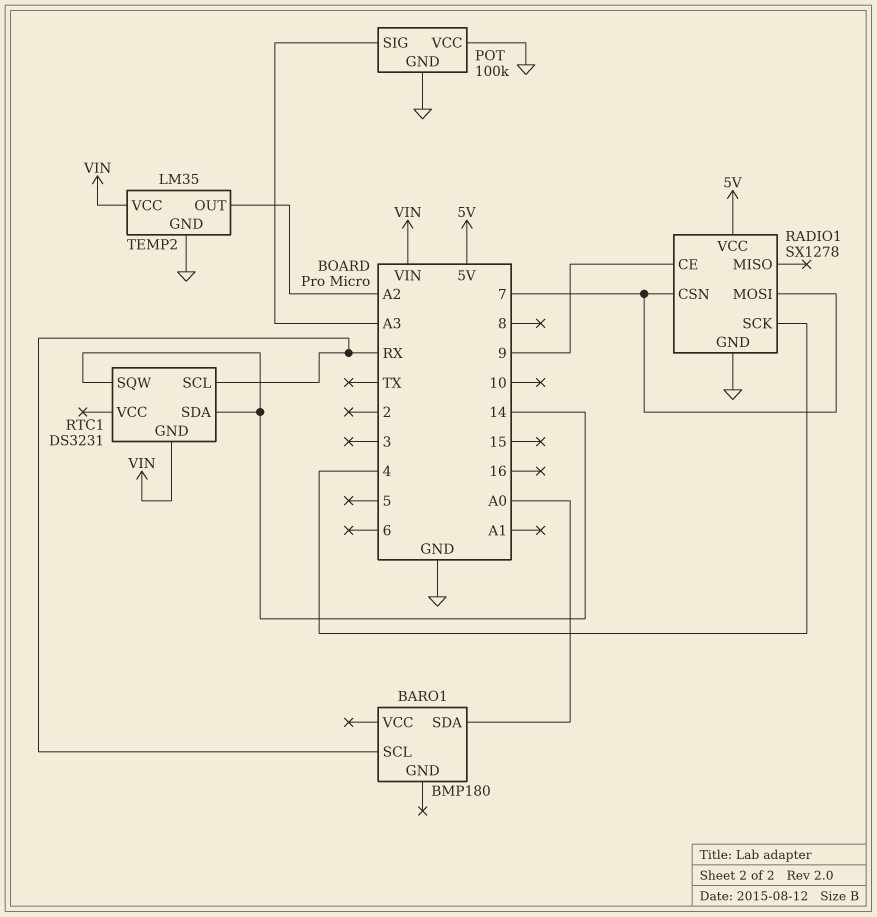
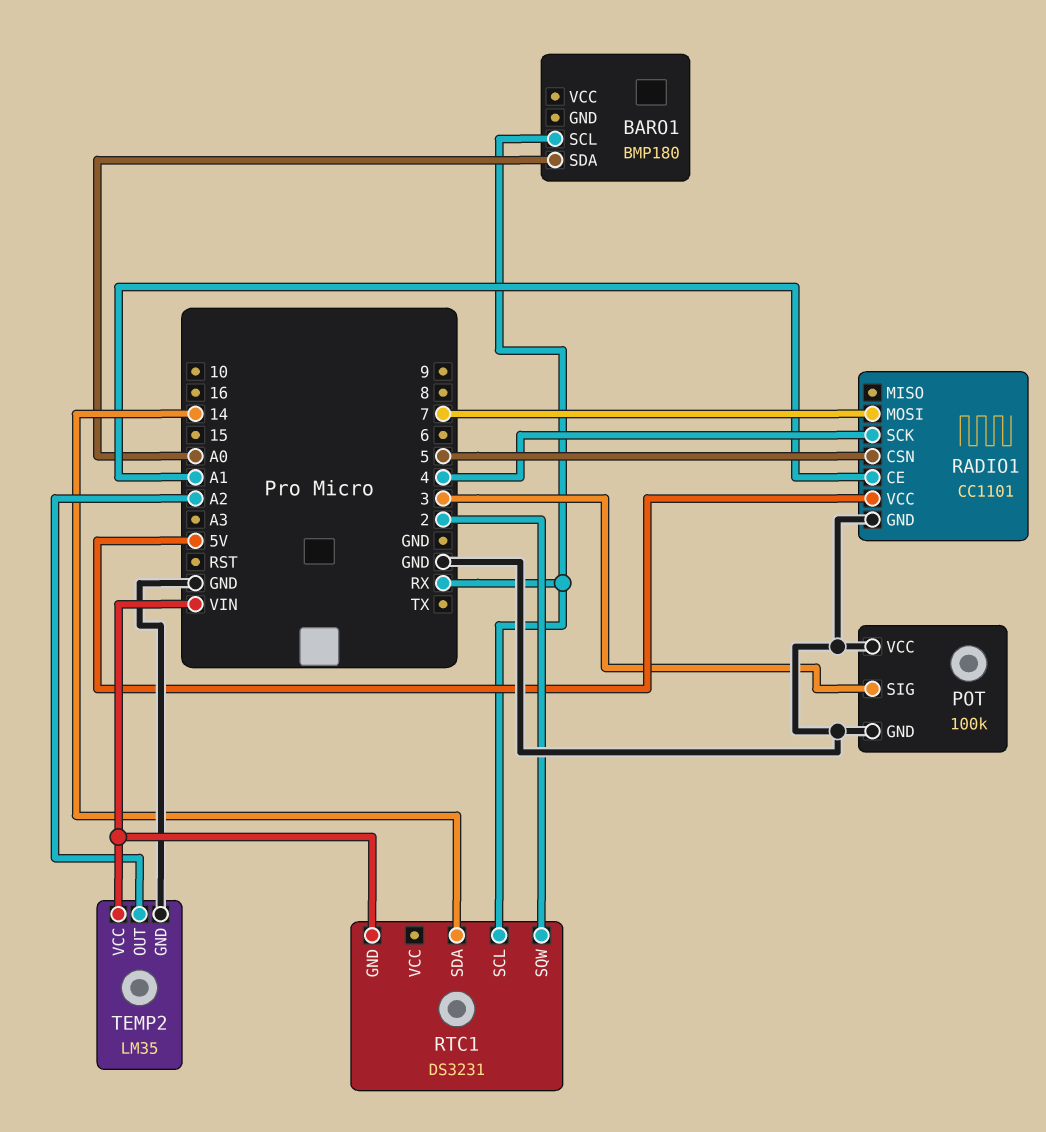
POT pin SIG: A3 -> 3
RADIO1: SX1278 -> CC1101
RADIO1 pin CE: 9 -> A1
RADIO1 pin CSN: 7 -> 5
RTC1 pin SQW: 14 -> 2

